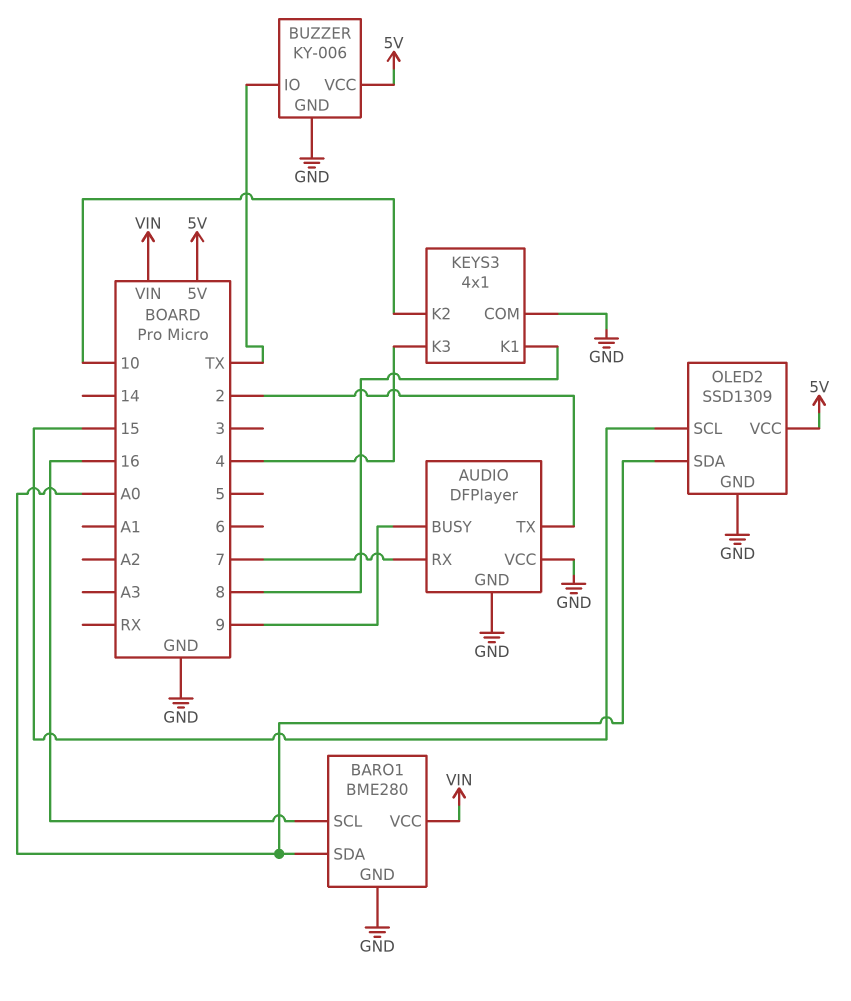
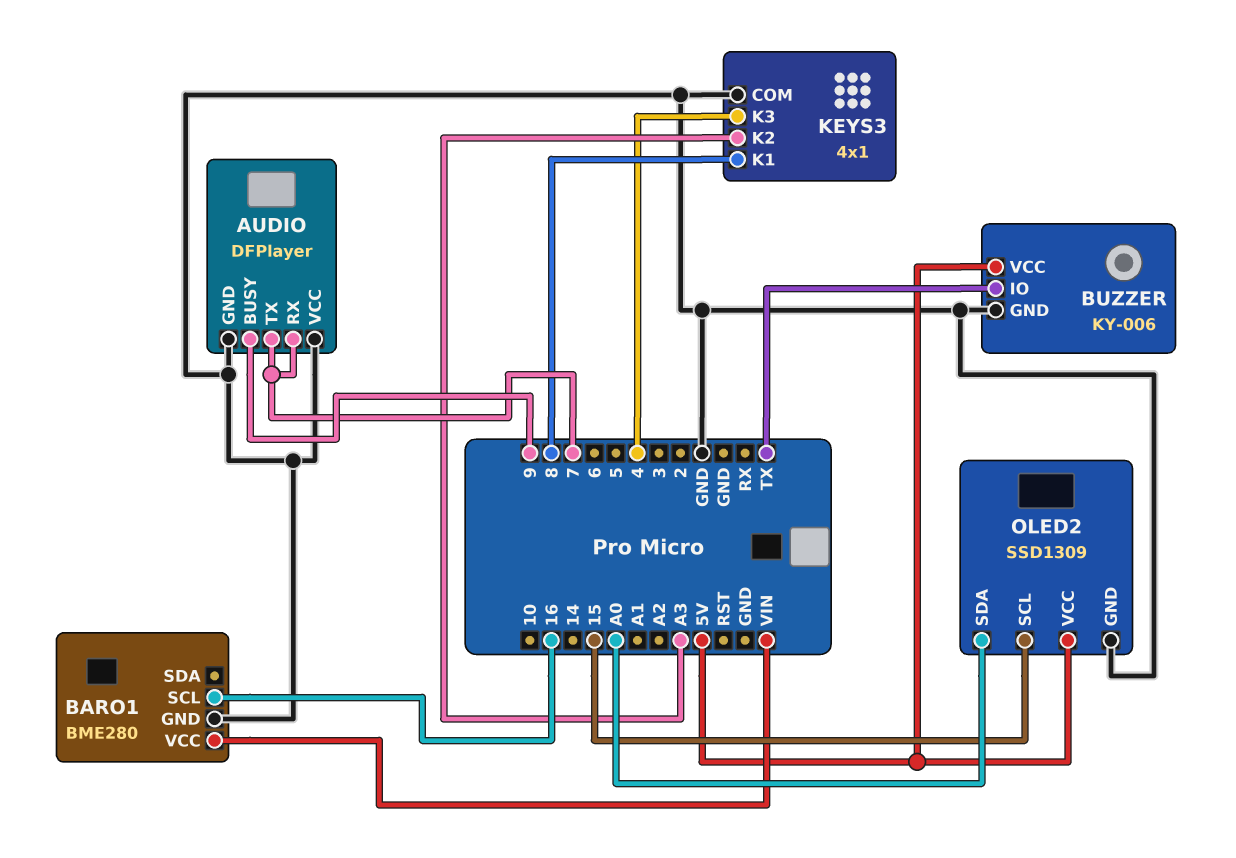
AUDIO pin TX: 2 -> 7
BARO1 pin SDA: A0 -> none
KEYS3 pin K2: 10 -> A3

